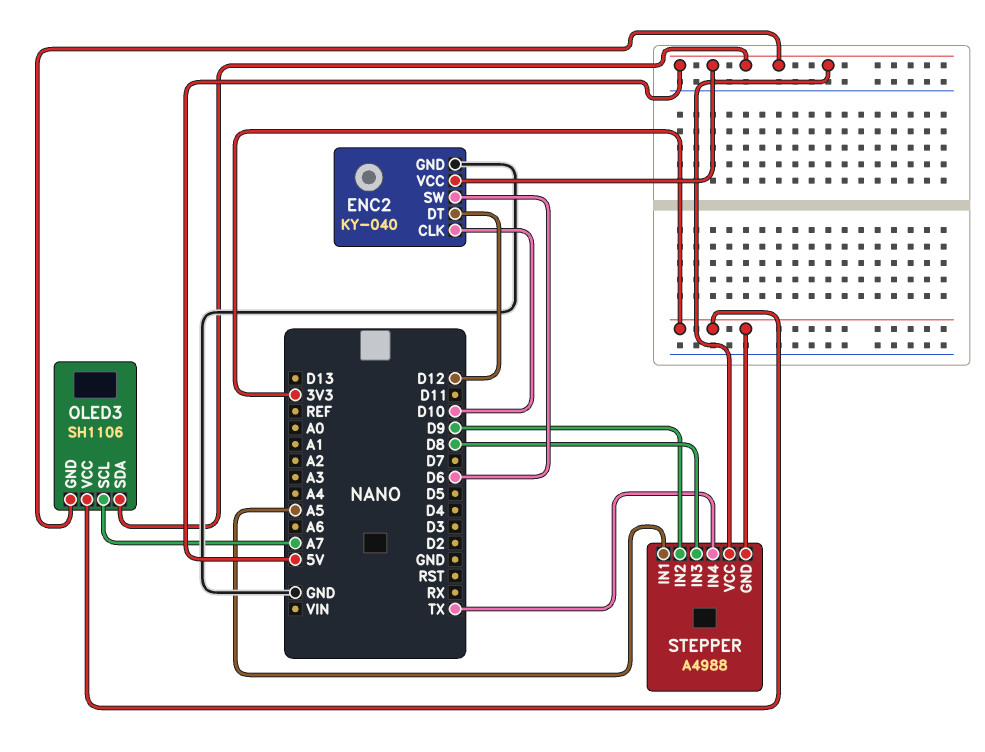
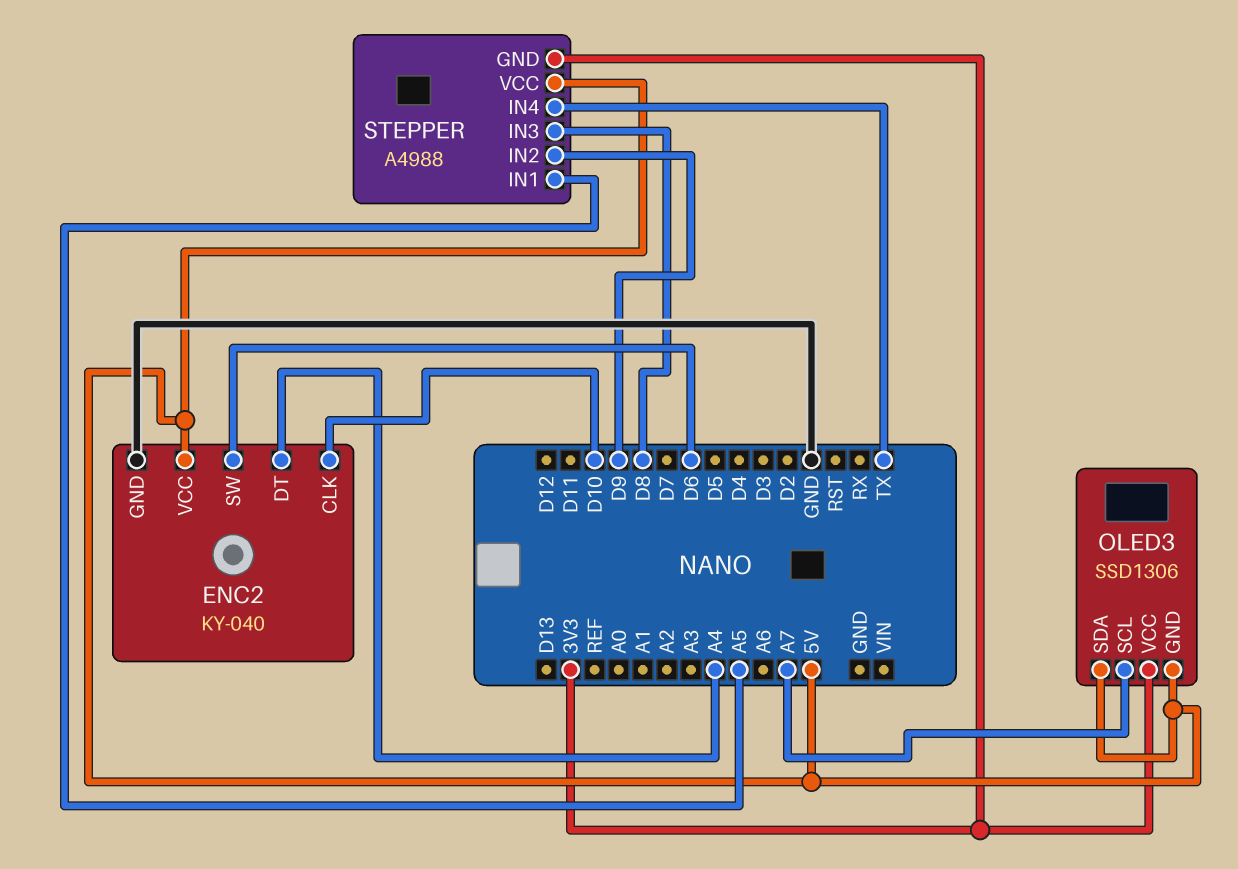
ENC2 pin DT: D12 -> A4
OLED3: SH1106 -> SSD1306

